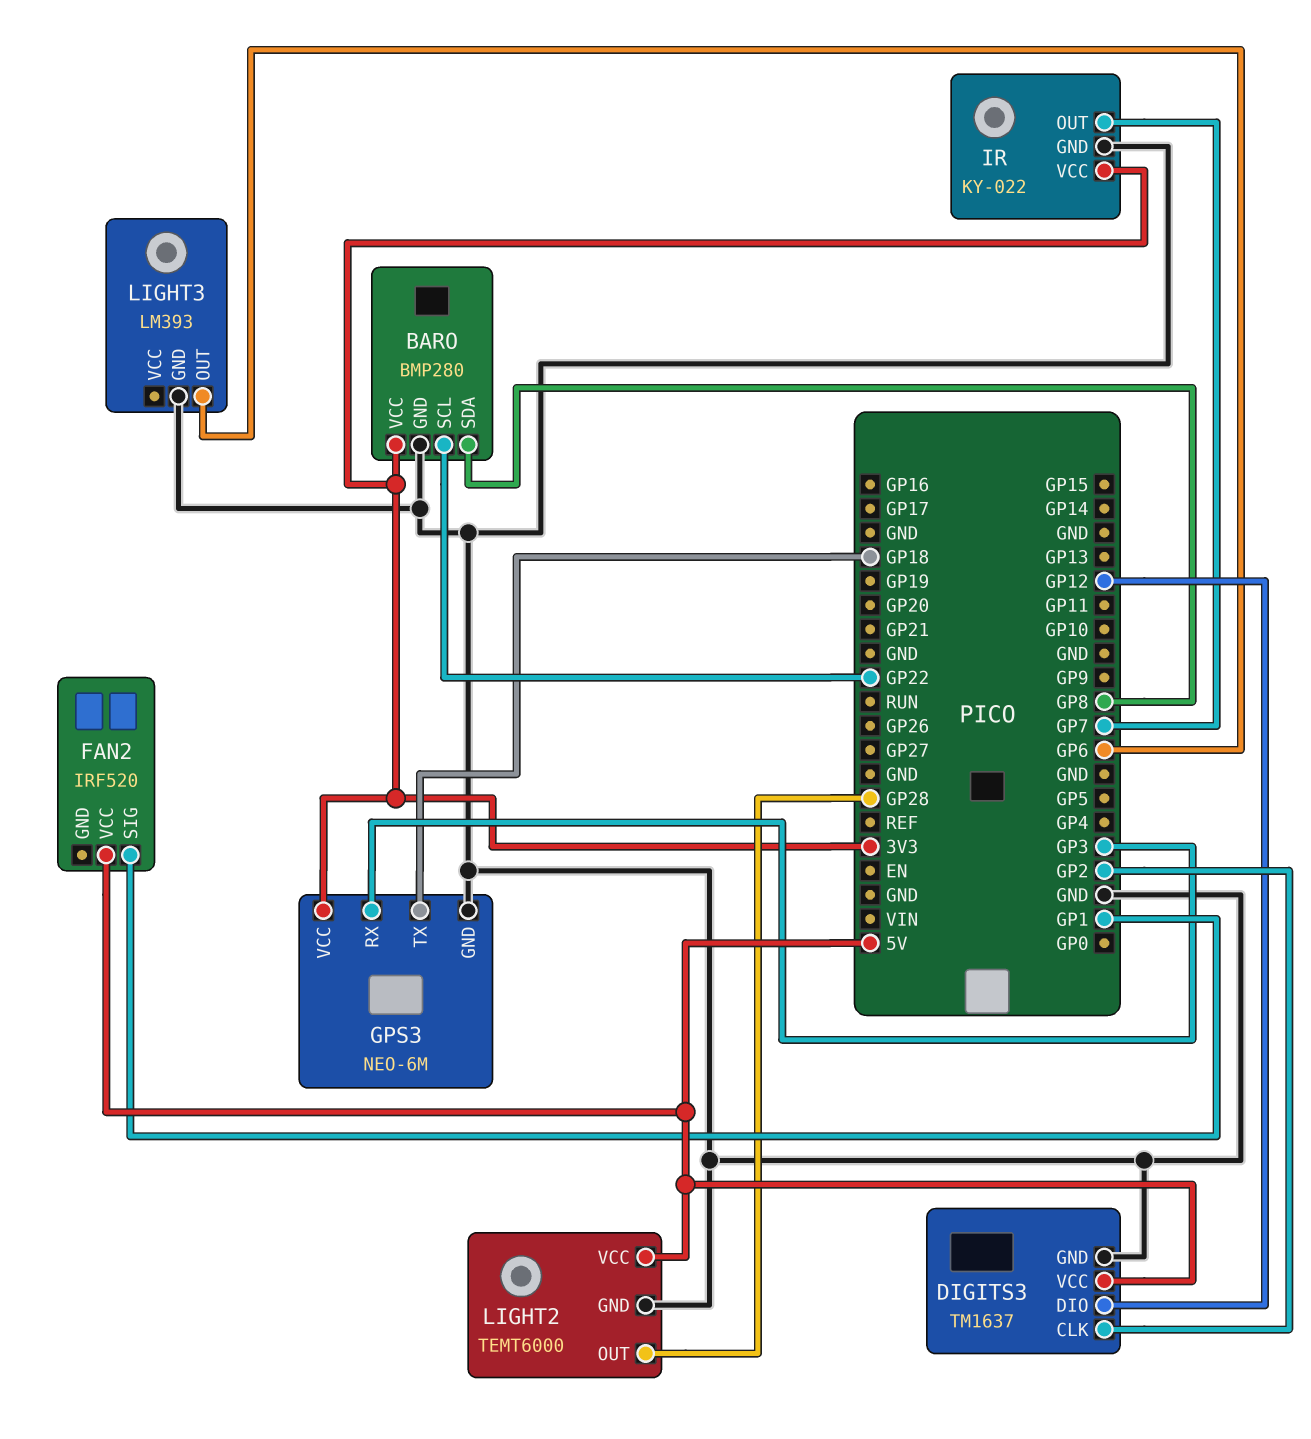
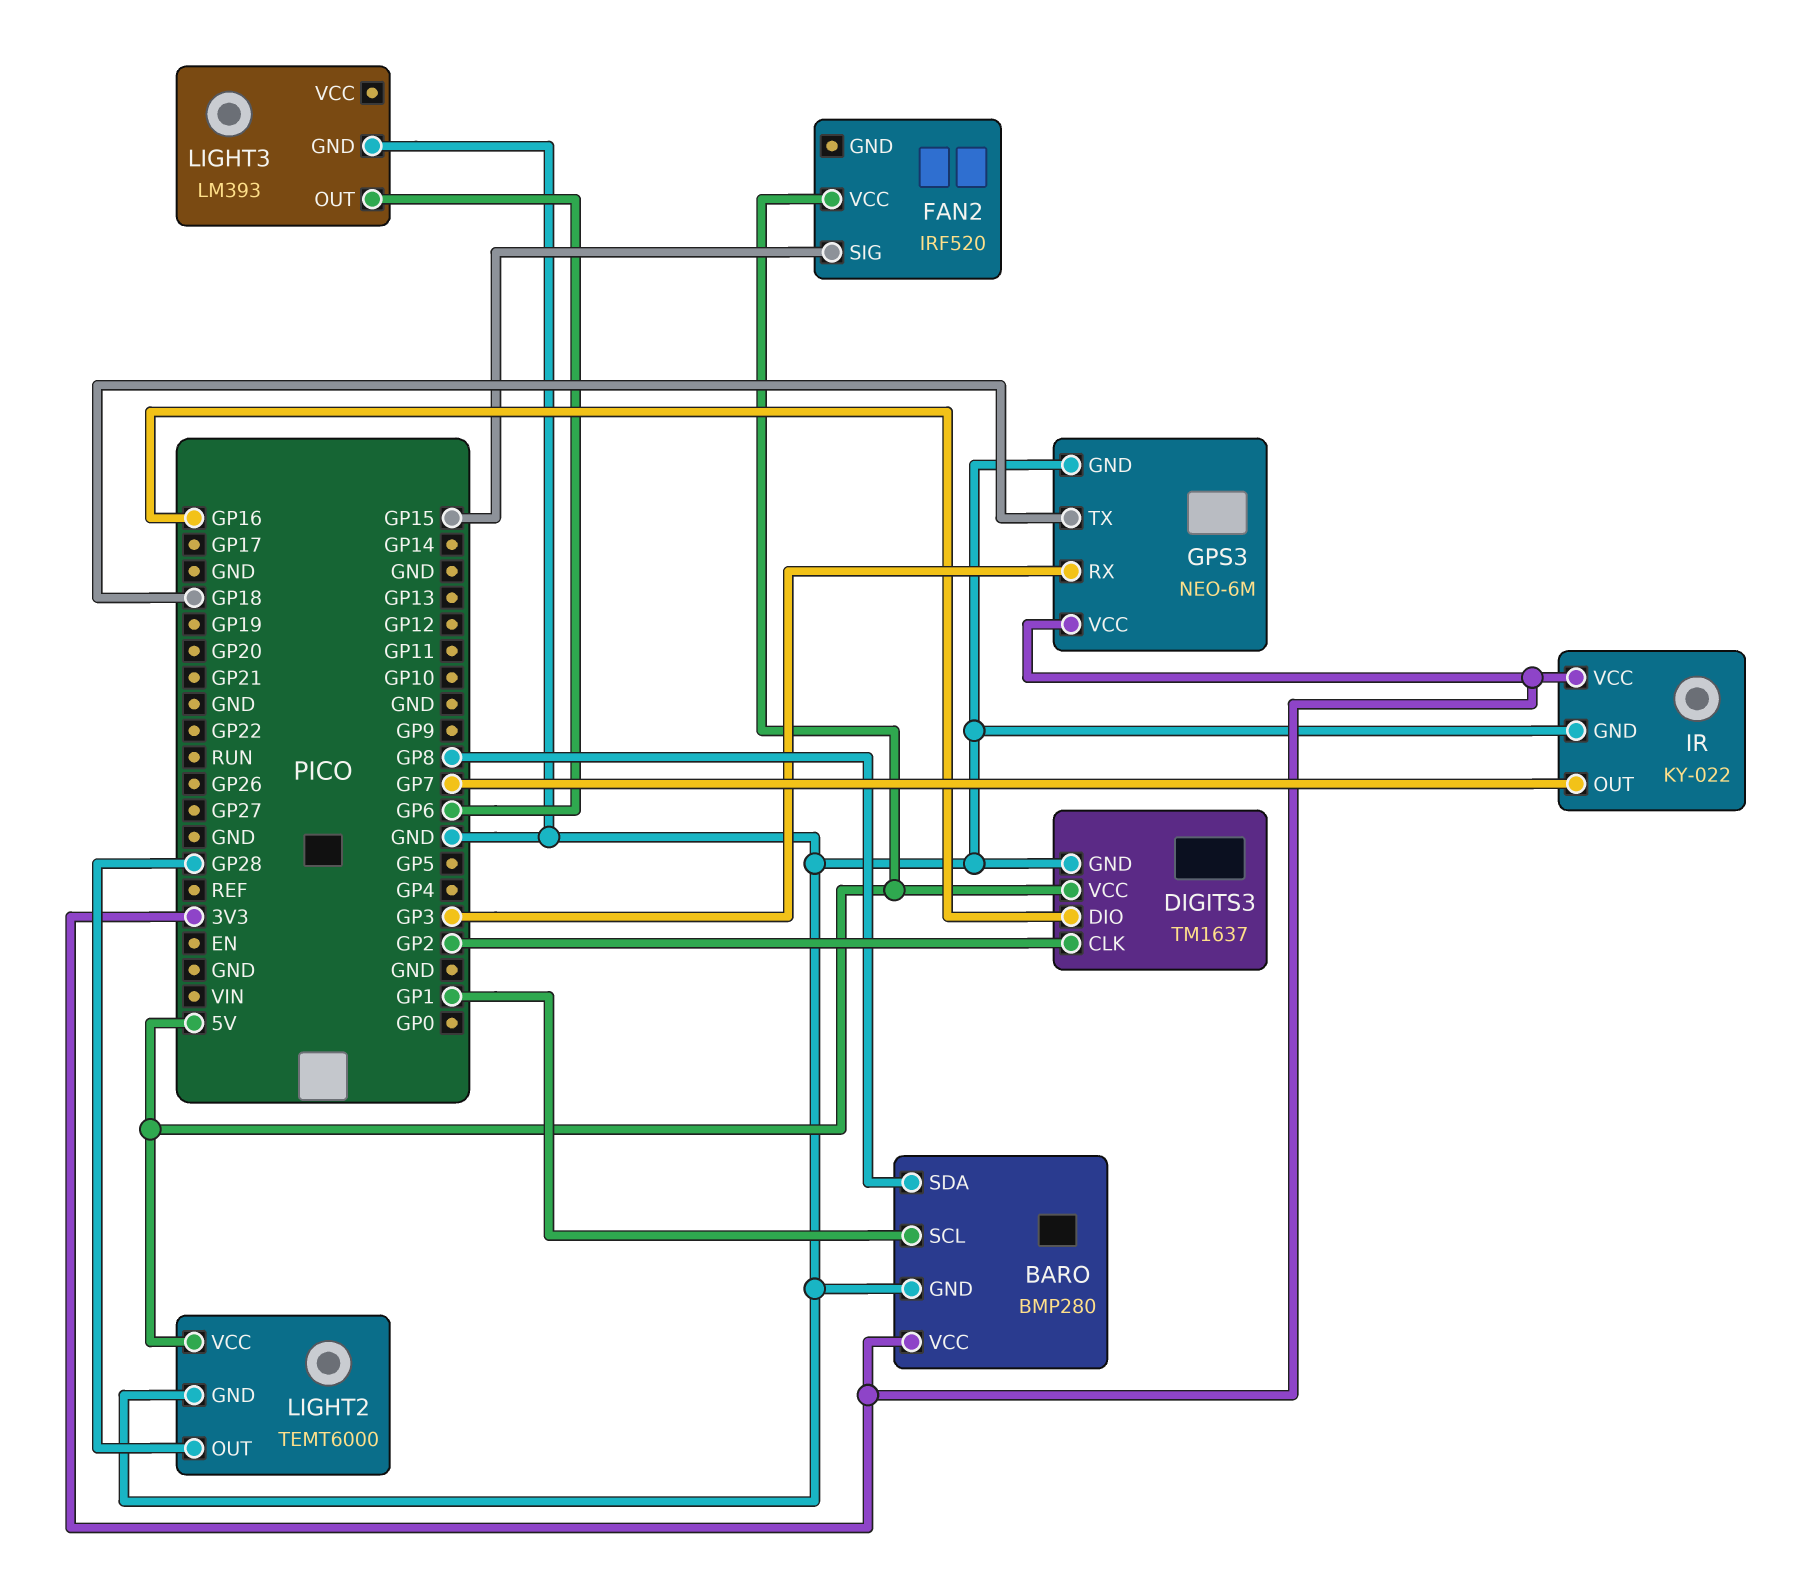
BARO pin SCL: GP22 -> GP1
DIGITS3 pin DIO: GP12 -> GP16
FAN2 pin SIG: GP1 -> GP15

